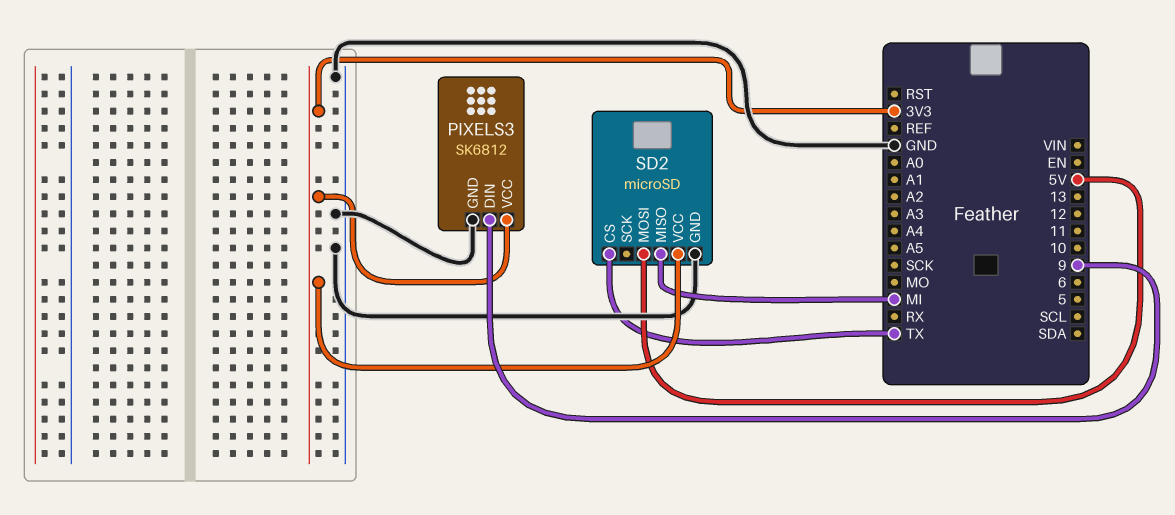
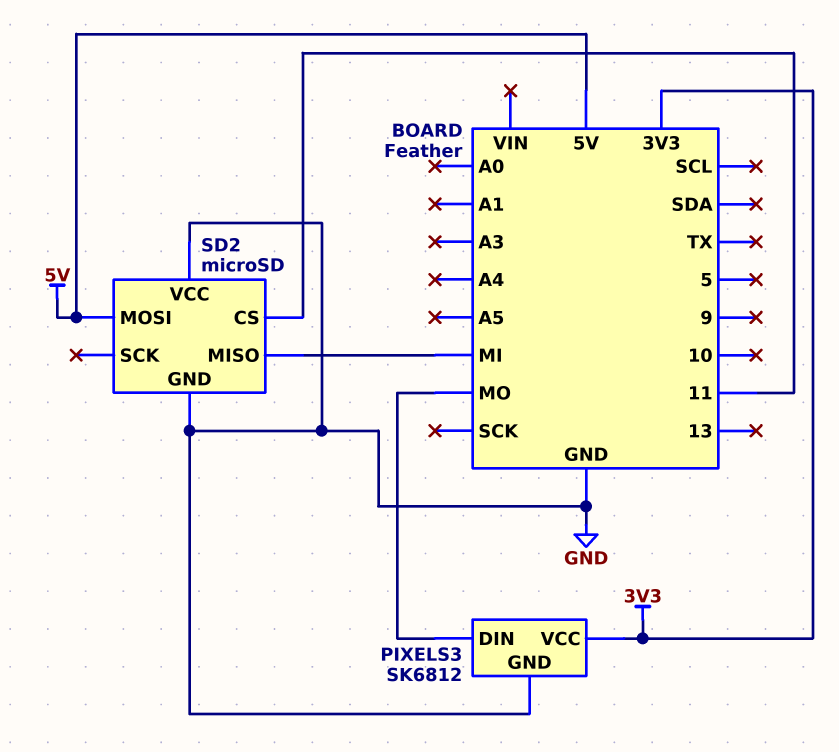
PIXELS3 pin DIN: 9 -> MO
SD2 pin CS: TX -> 11
SD2 pin VCC: 3V3 -> GND

